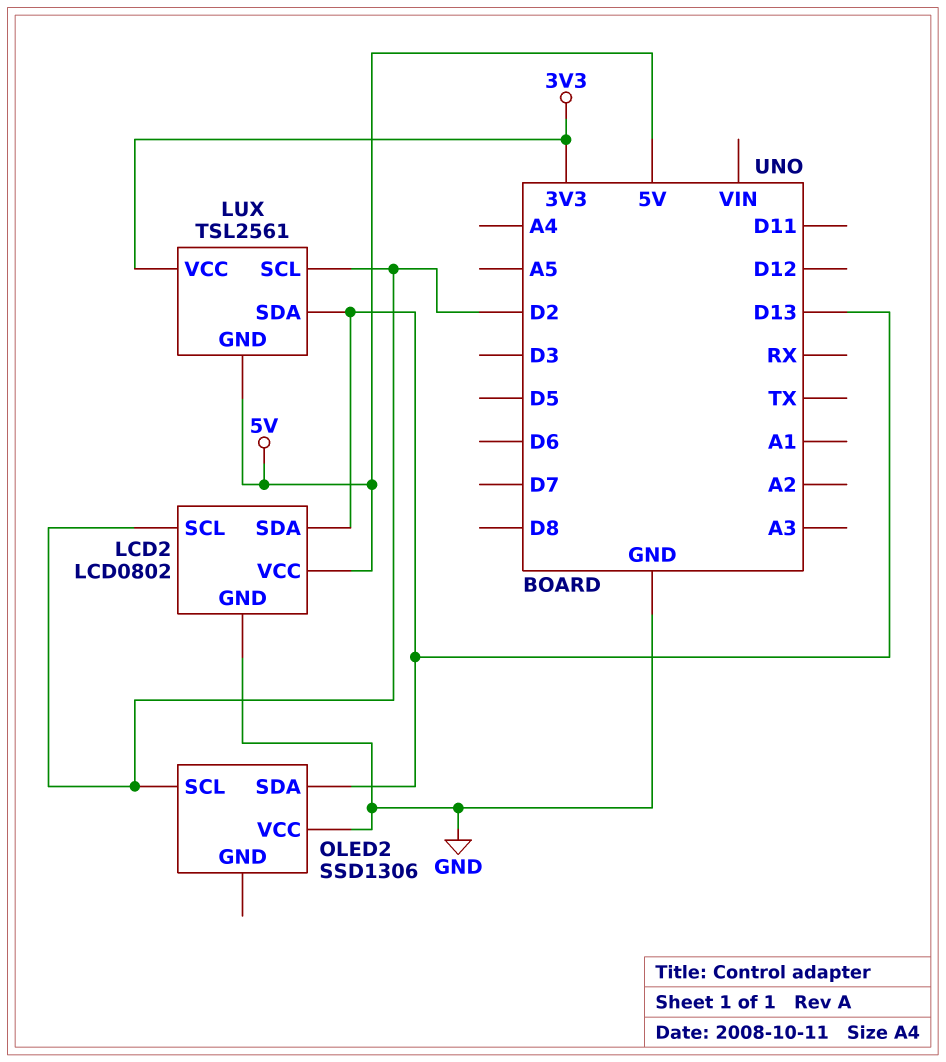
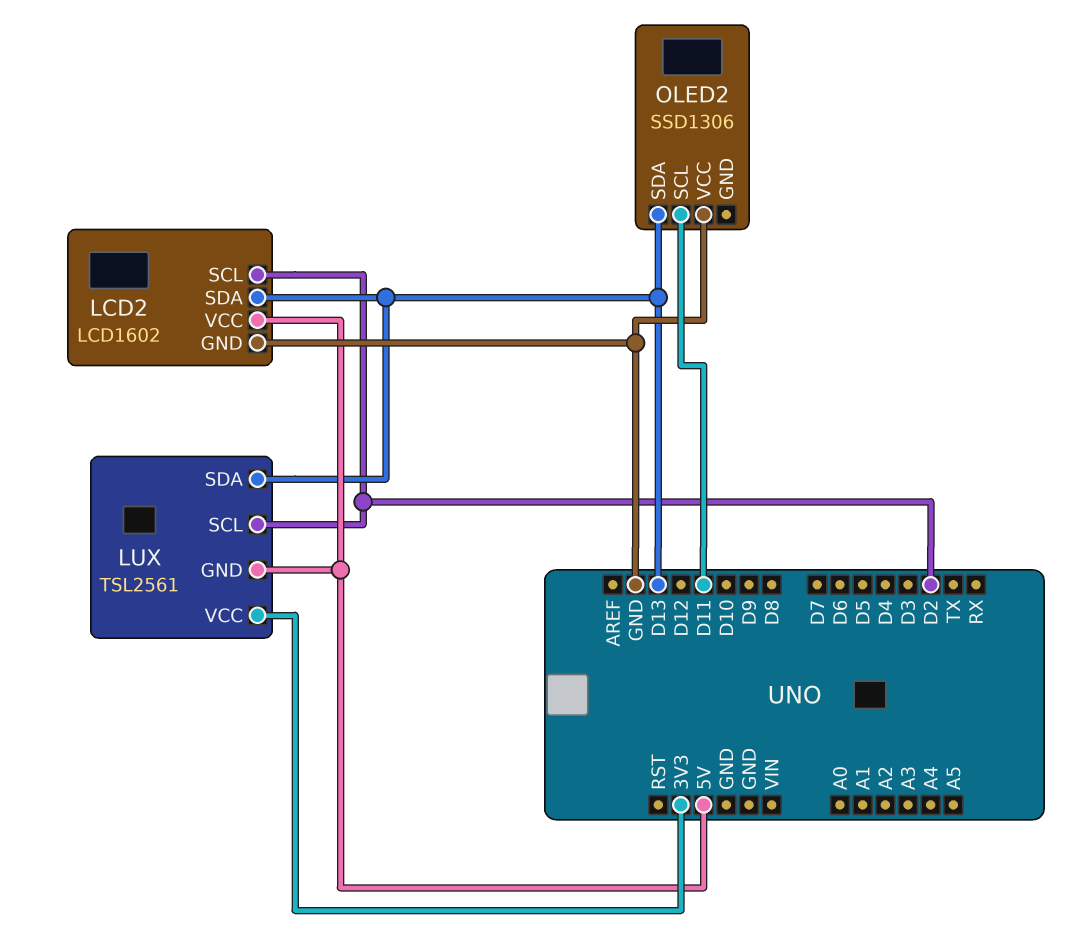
LCD2: LCD0802 -> LCD1602
OLED2 pin SCL: D2 -> D11

